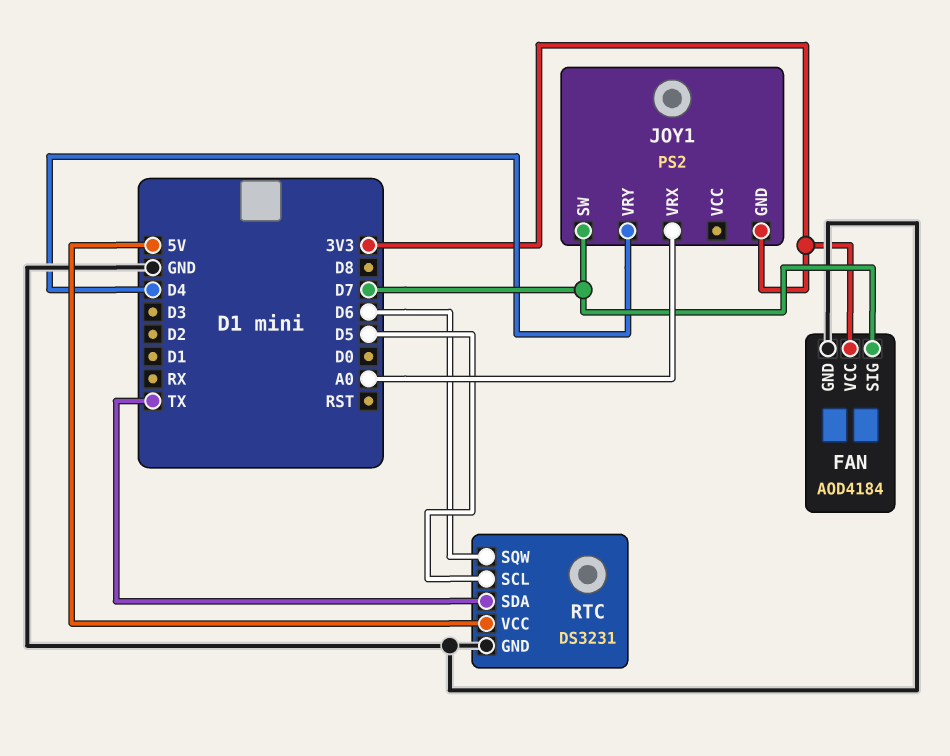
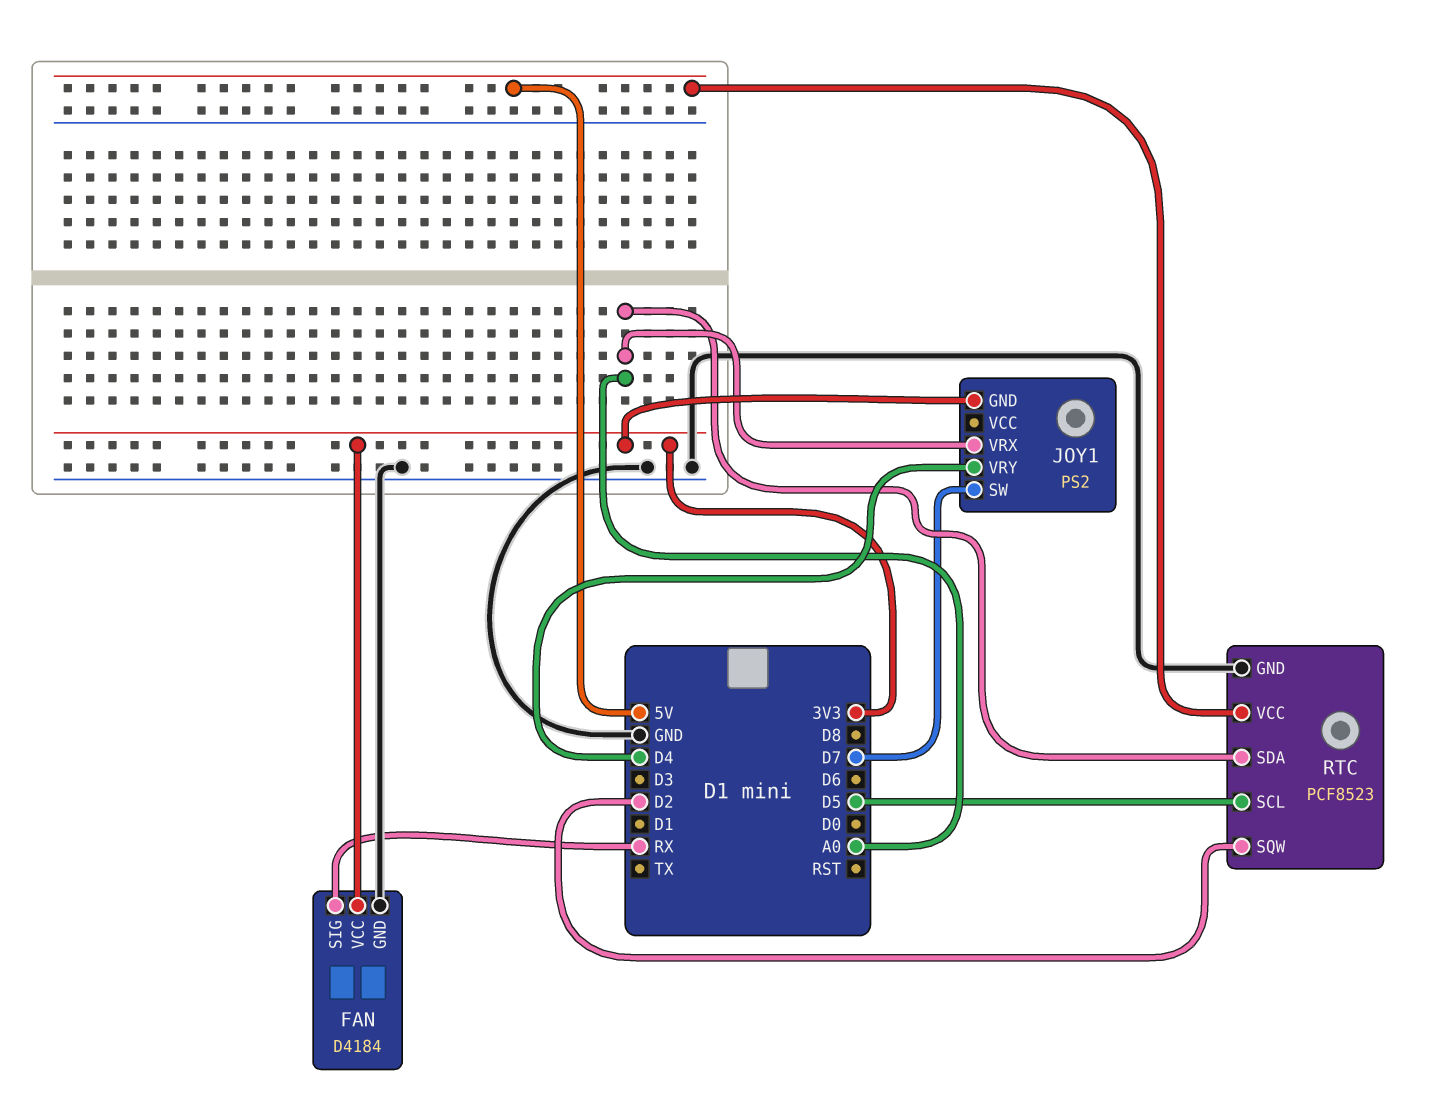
FAN: AOD4184 -> D4184
FAN pin SIG: D7 -> RX
RTC: DS3231 -> PCF8523
RTC pin SDA: TX -> A0
RTC pin SQW: D6 -> D2

